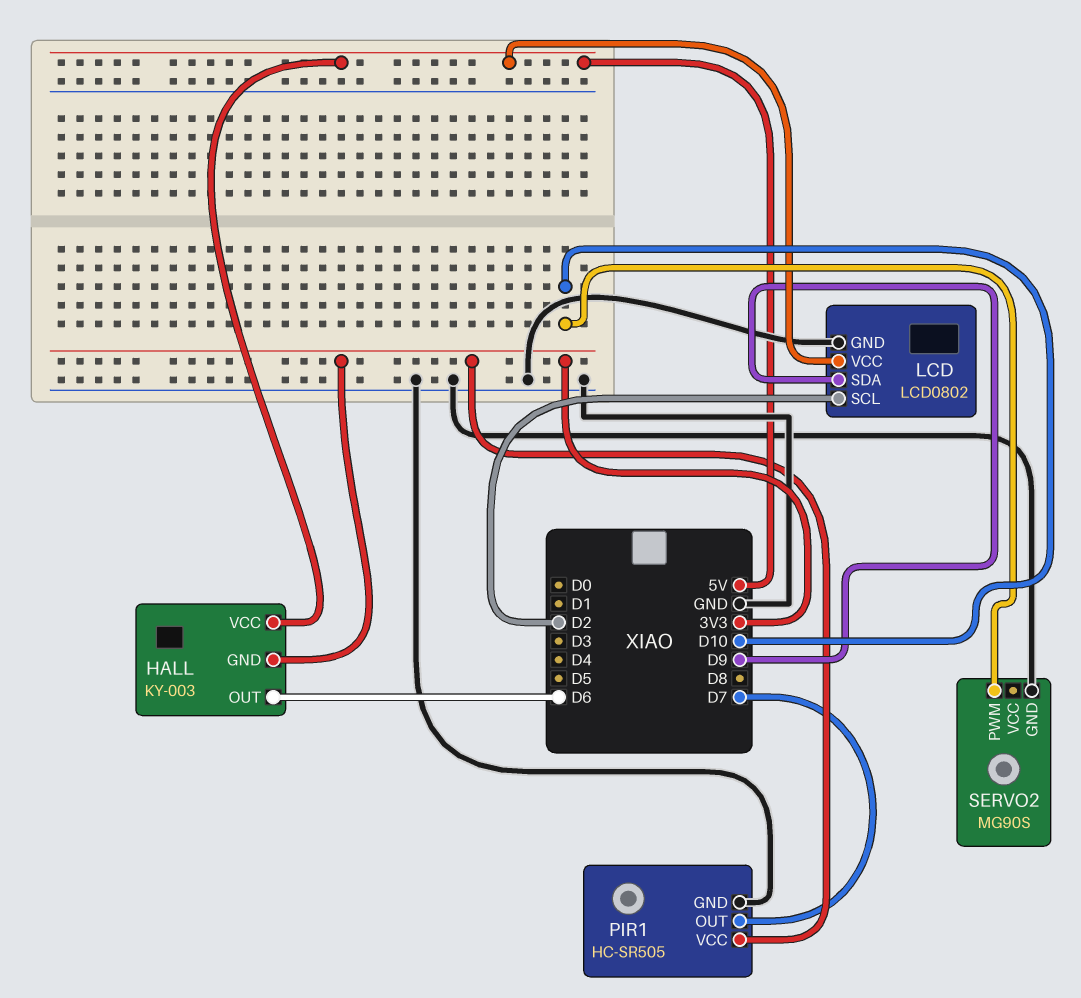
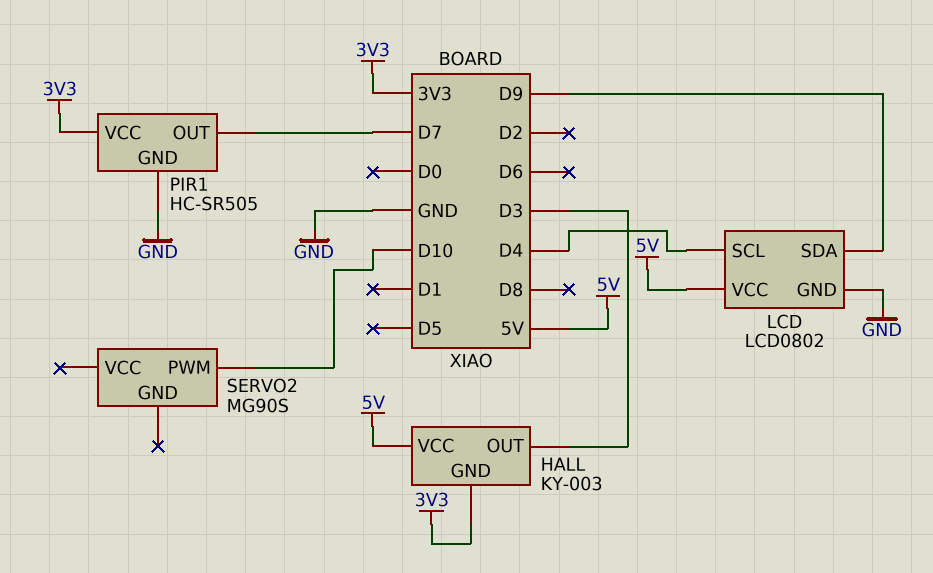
HALL pin OUT: D6 -> D3
LCD pin SCL: D2 -> D4
SERVO2 pin GND: GND -> none

